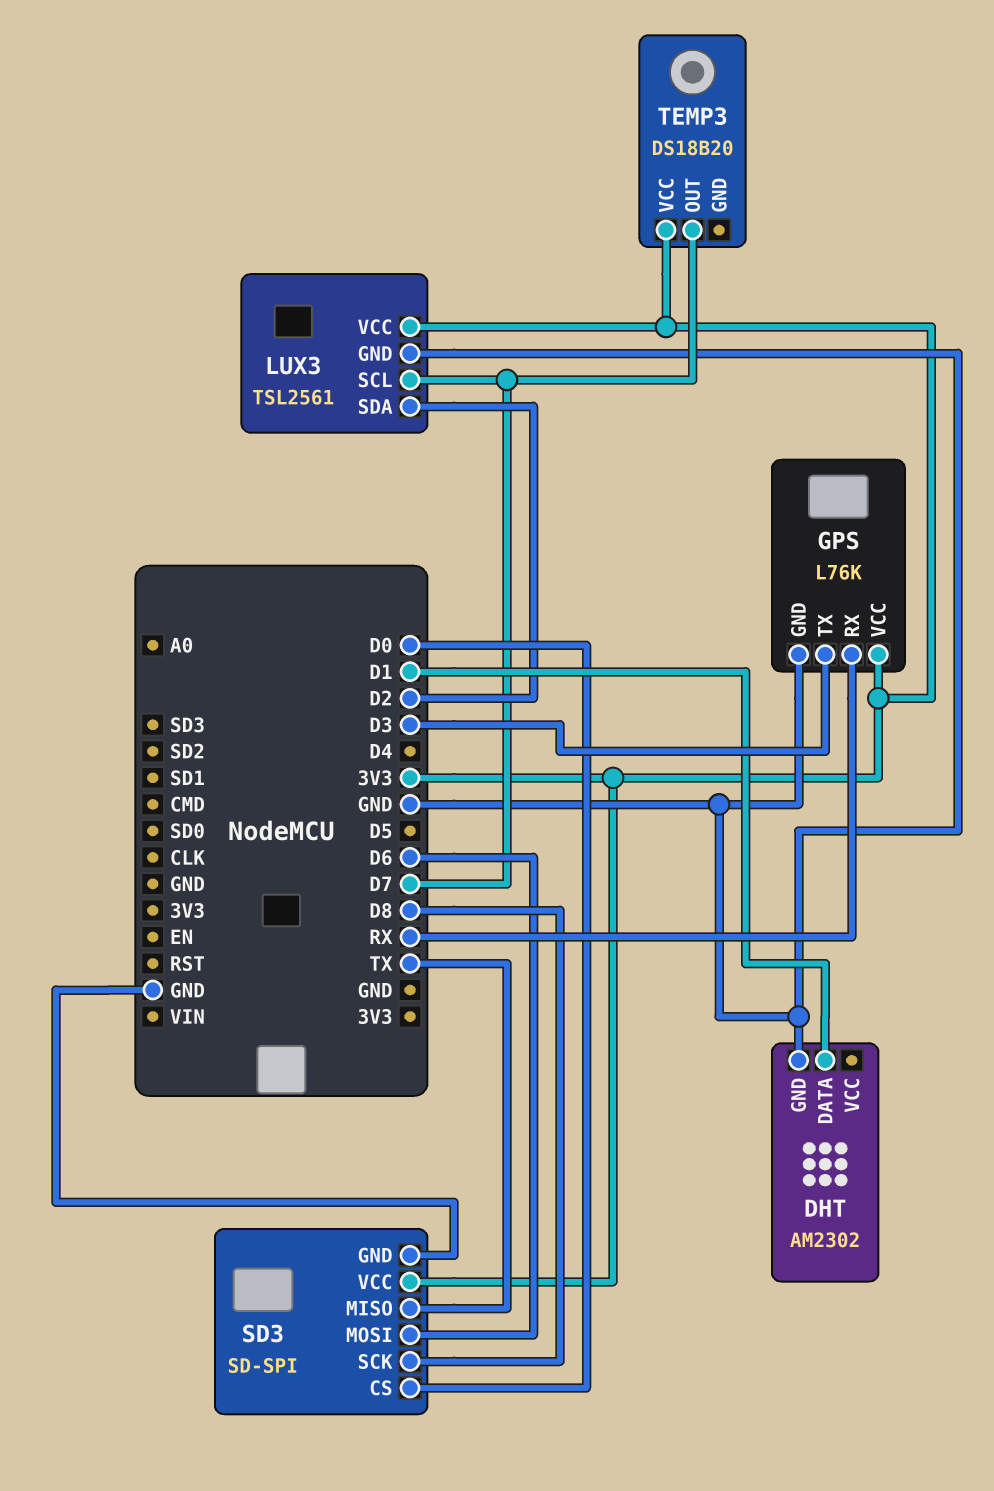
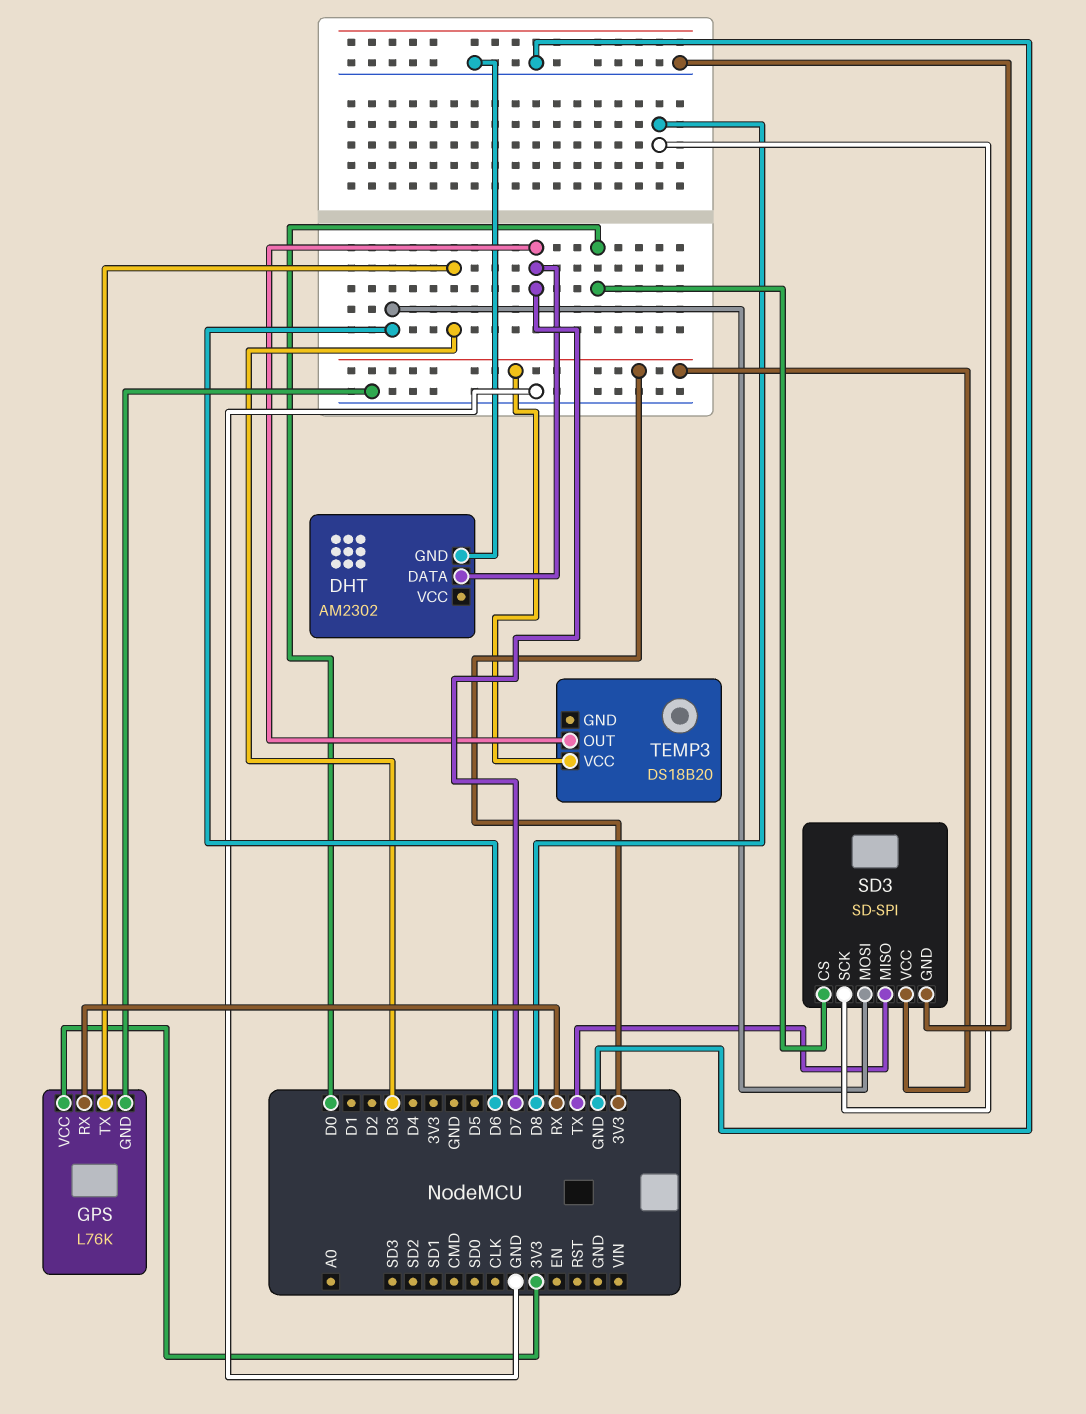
DHT pin DATA: D1 -> D7
LUX3: TSL2561 -> none
LUX3 pin GND: GND -> none
LUX3 pin SCL: D7 -> none
LUX3 pin SDA: D2 -> none
LUX3 pin VCC: 3V3 -> none

